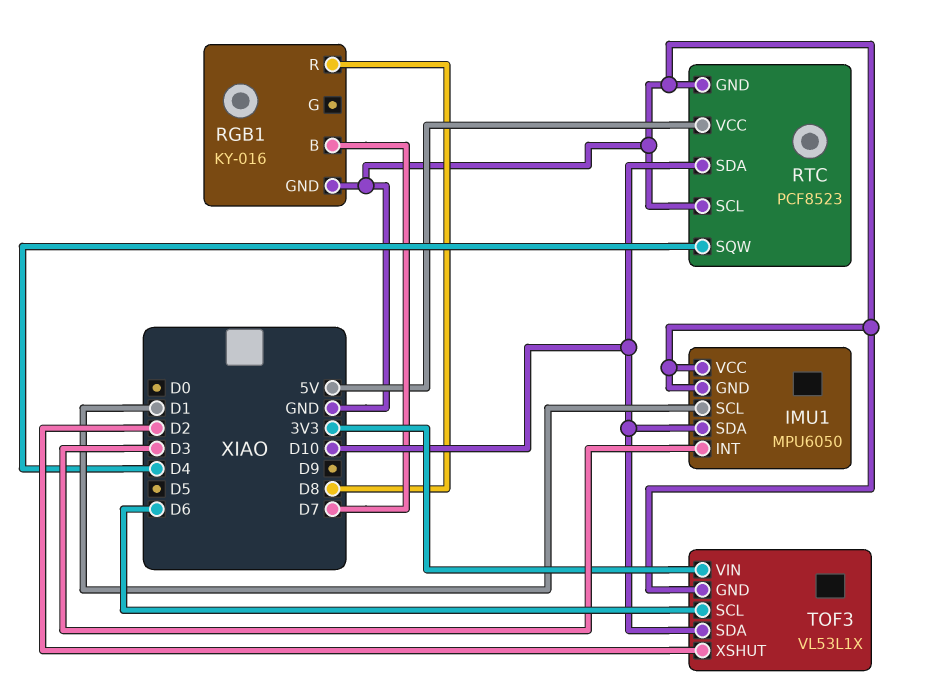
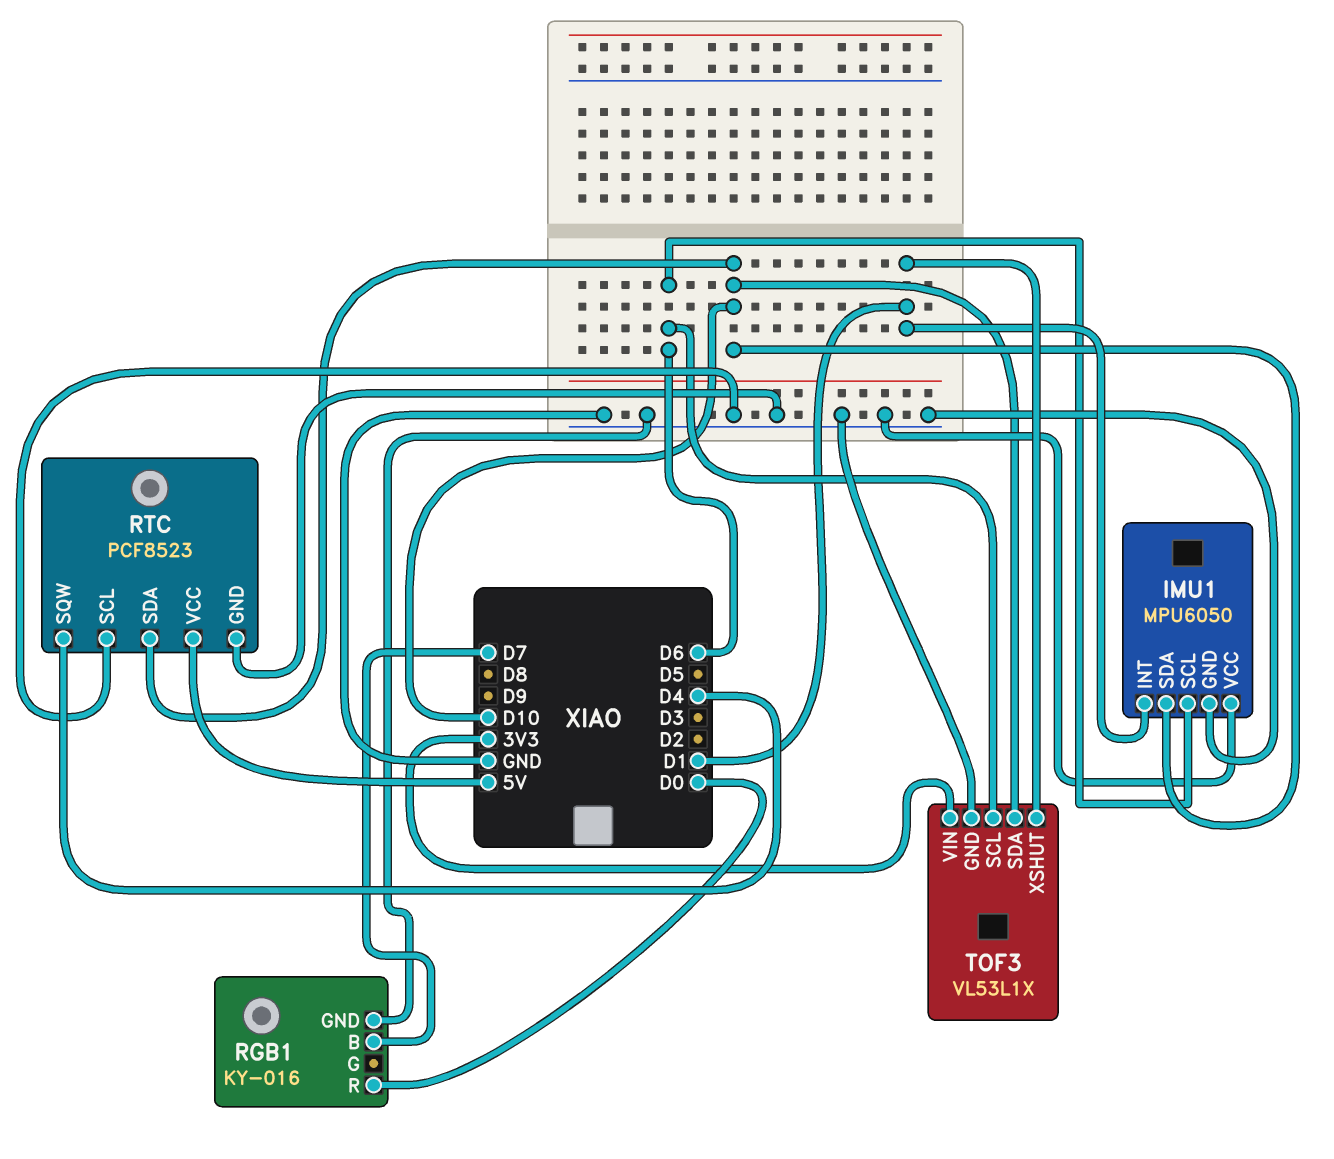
IMU1 pin INT: D3 -> D1
IMU1 pin SCL: D1 -> D6
RGB1 pin R: D8 -> D0
TOF3 pin XSHUT: D2 -> D1

